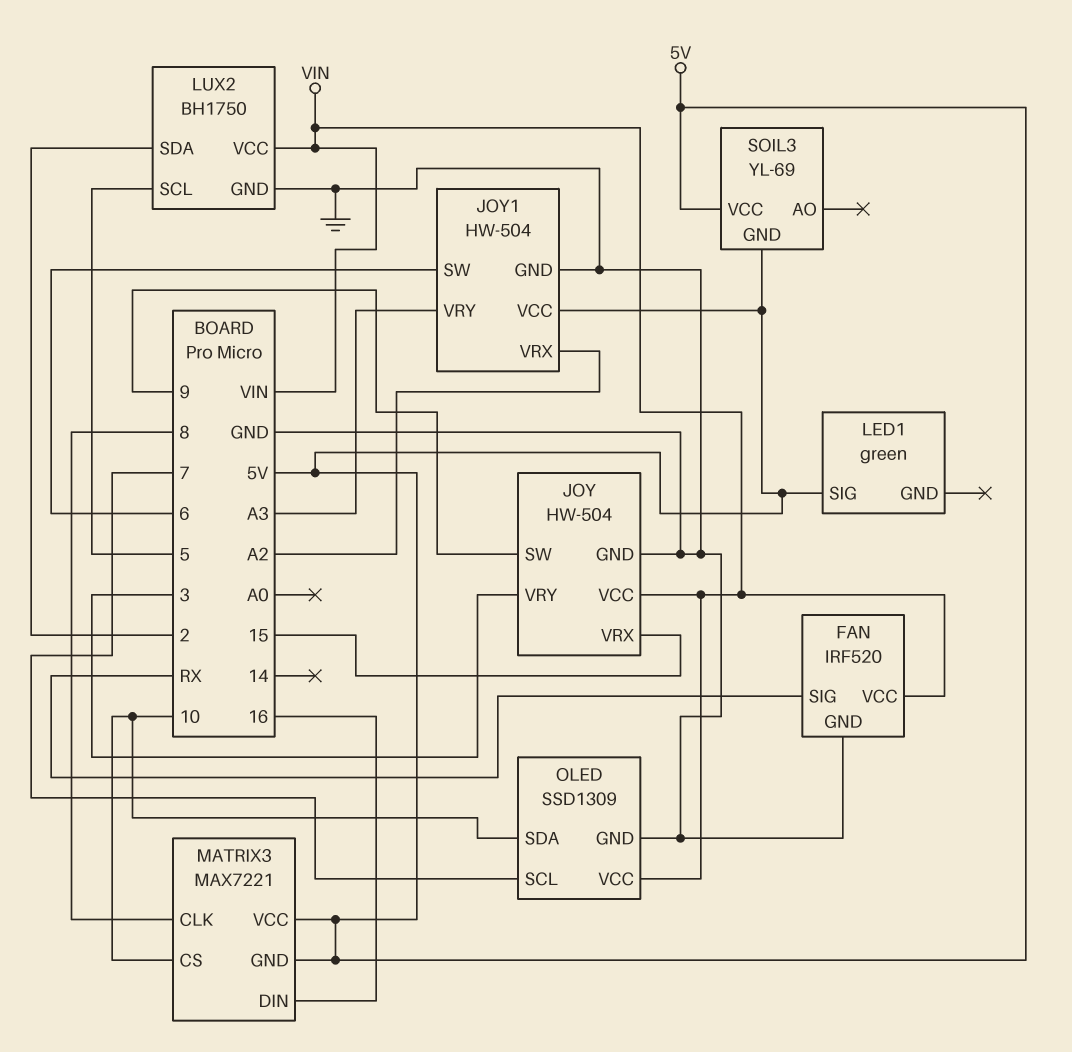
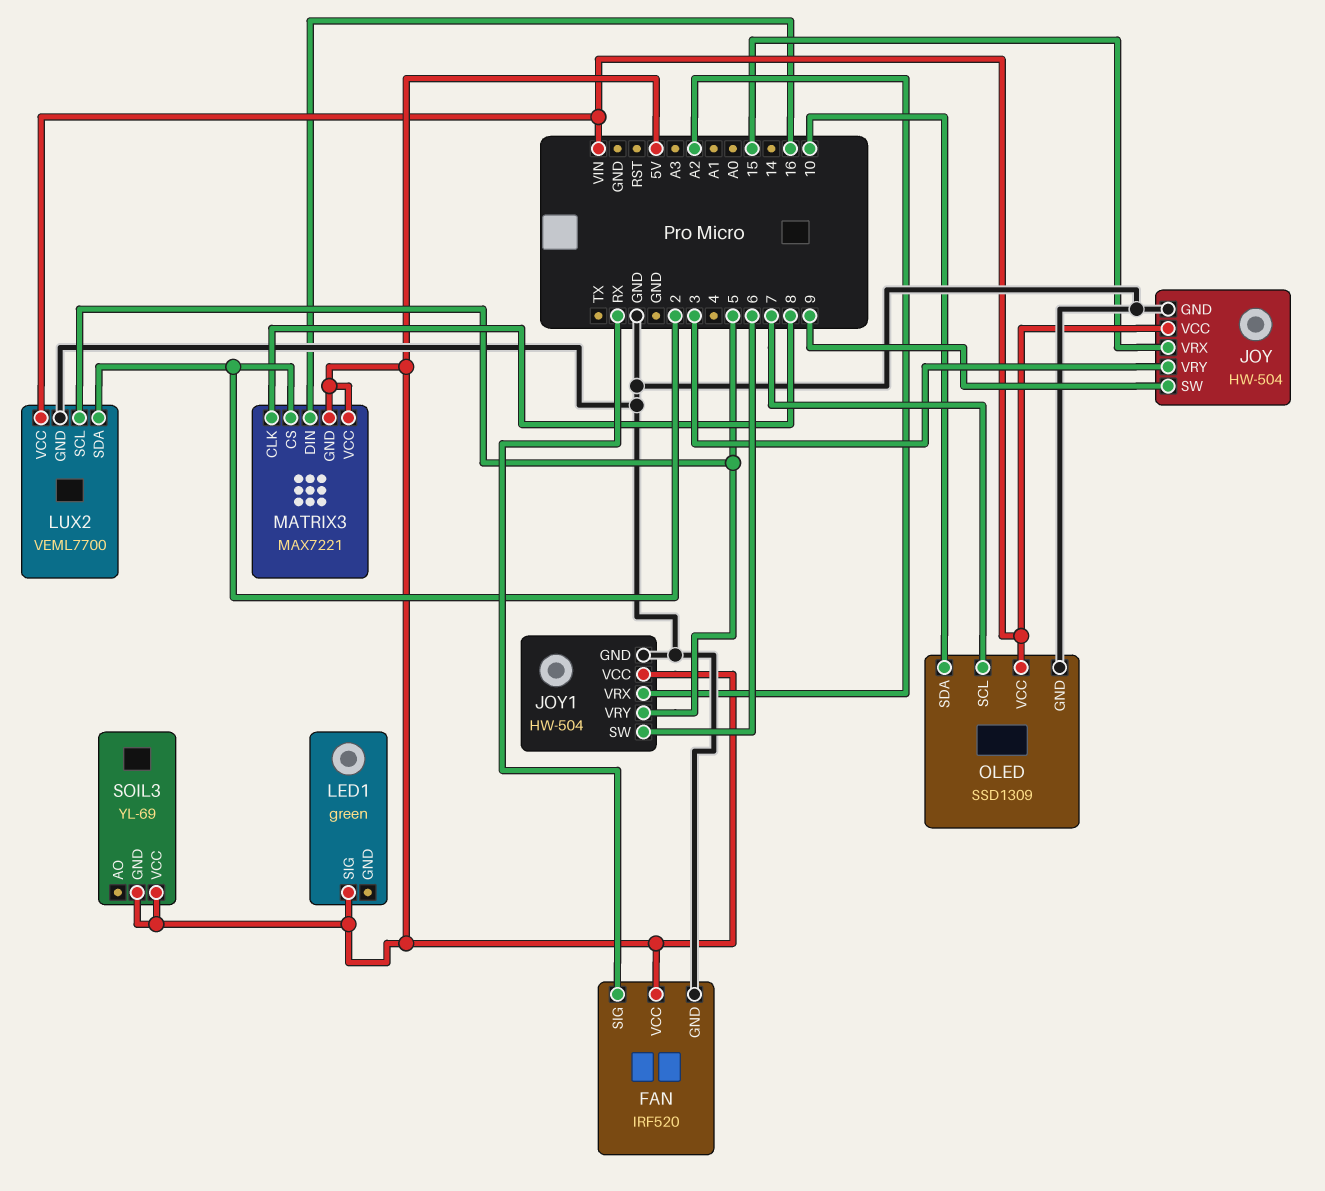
FAN pin VCC: VIN -> 5V
JOY1 pin VRY: A3 -> 5
LUX2: BH1750 -> VEML7700
MATRIX3 pin CS: 10 -> 2

